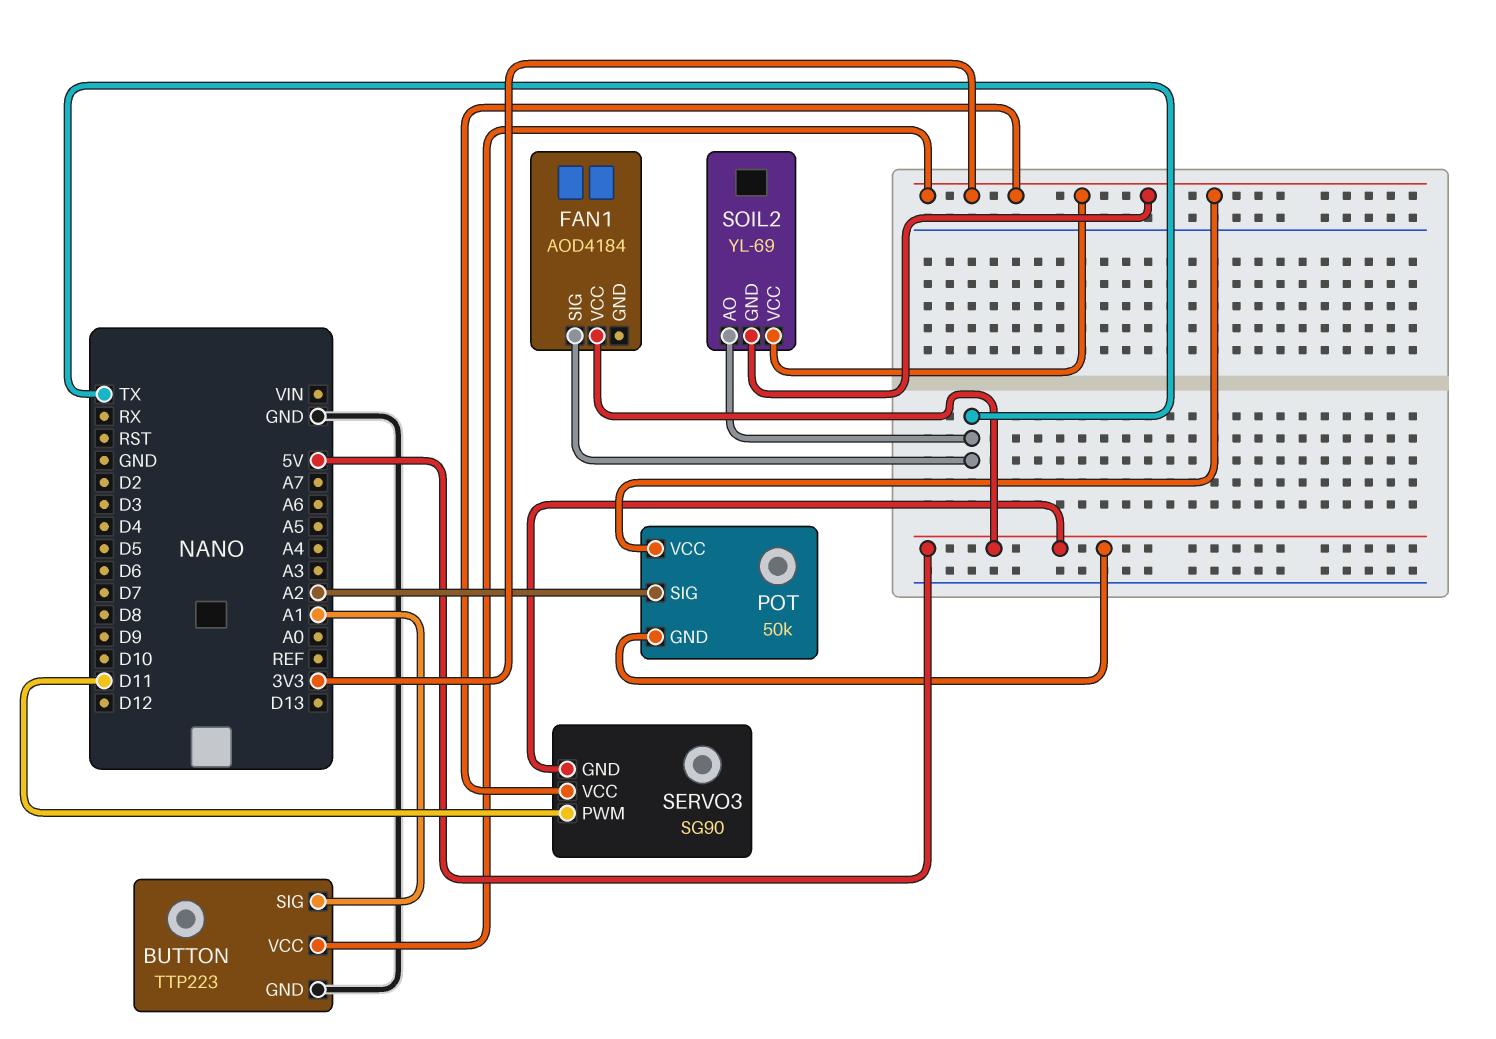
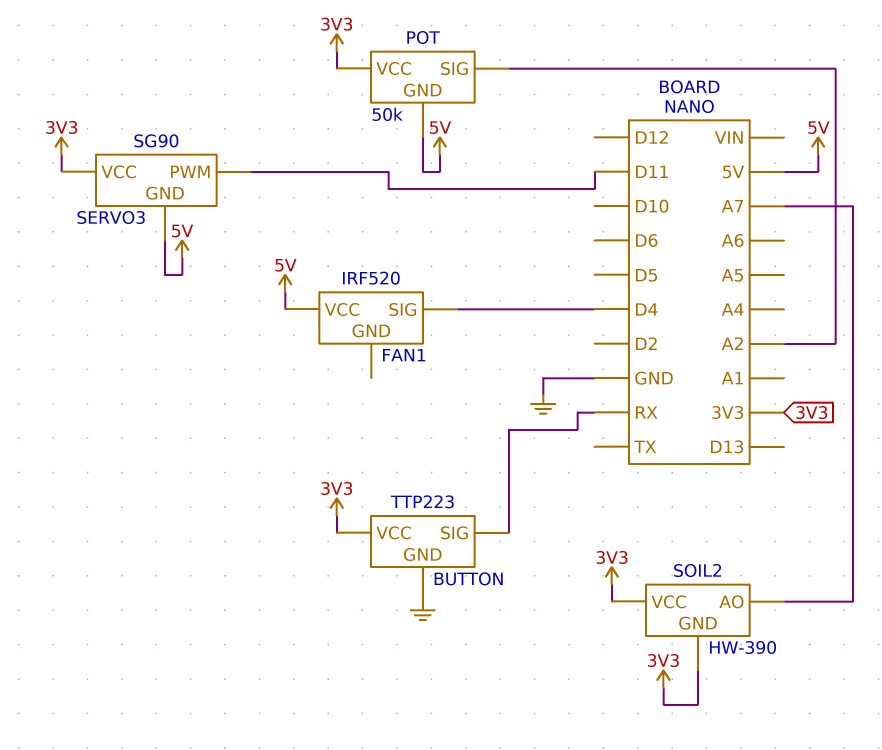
BUTTON pin SIG: A1 -> RX
FAN1: AOD4184 -> IRF520
FAN1 pin SIG: TX -> D4
SOIL2: YL-69 -> HW-390
SOIL2 pin AO: TX -> A7

